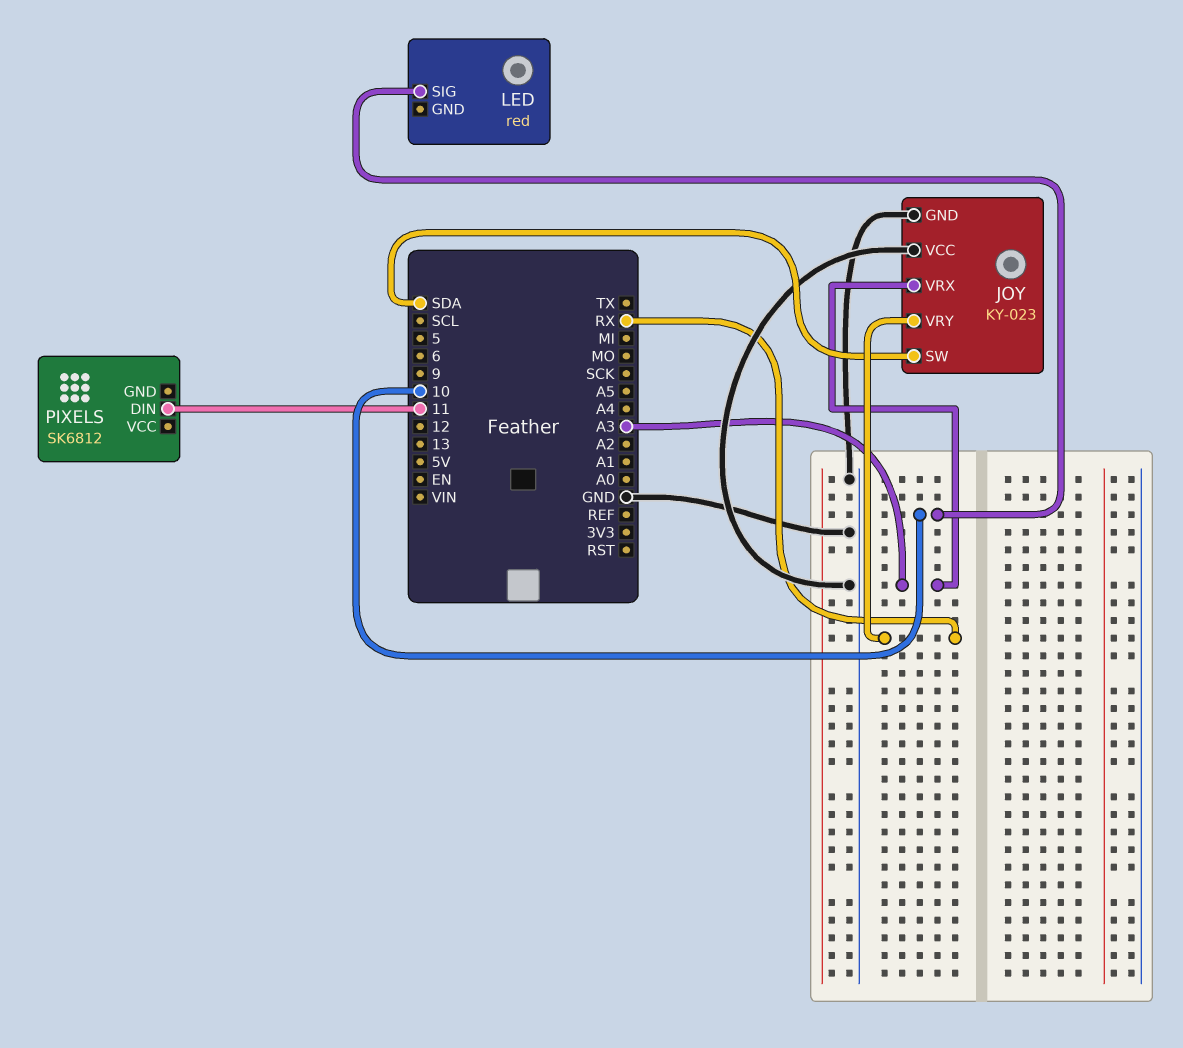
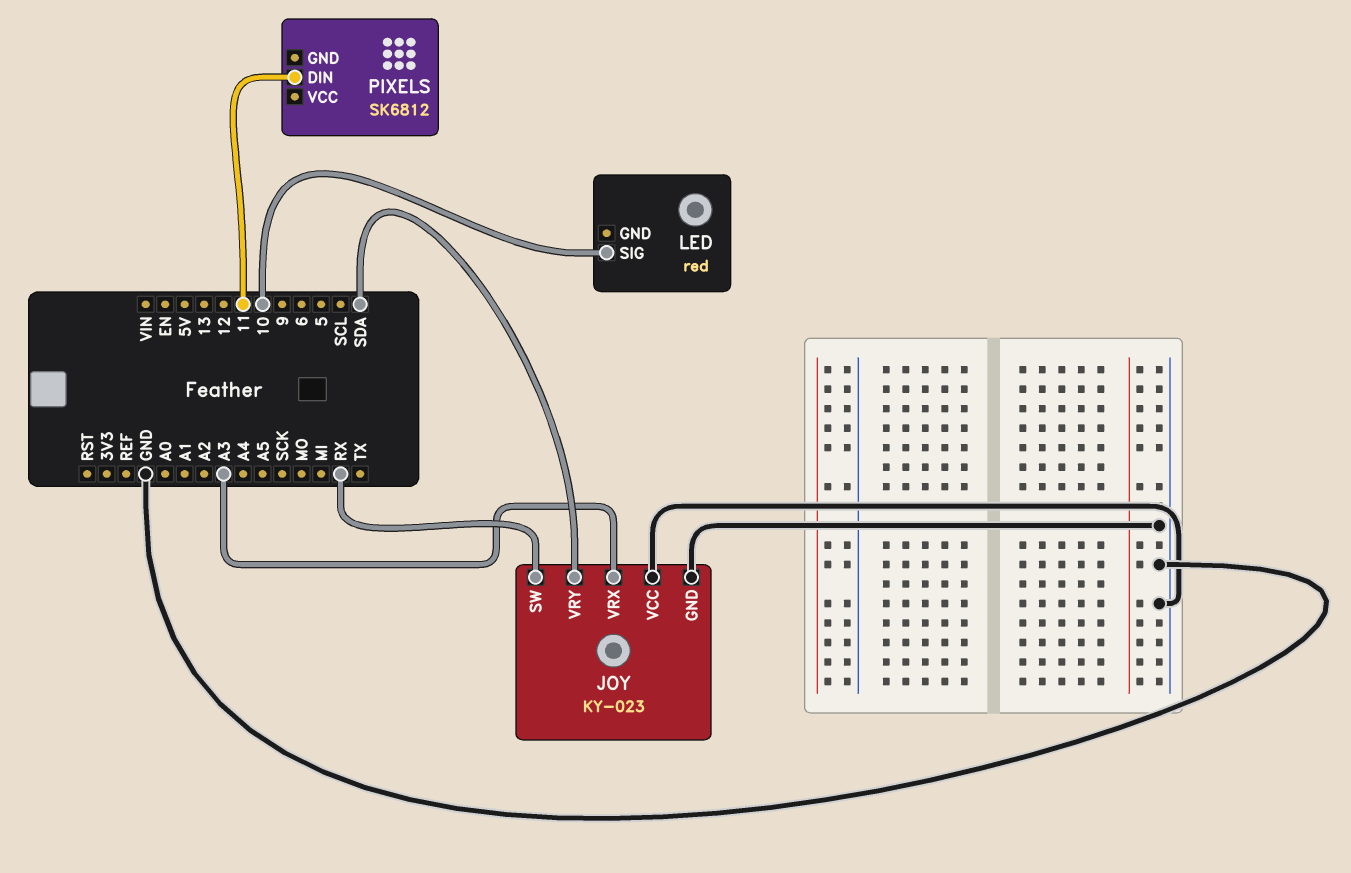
JOY pin SW: SDA -> RX
JOY pin VRY: RX -> SDA

